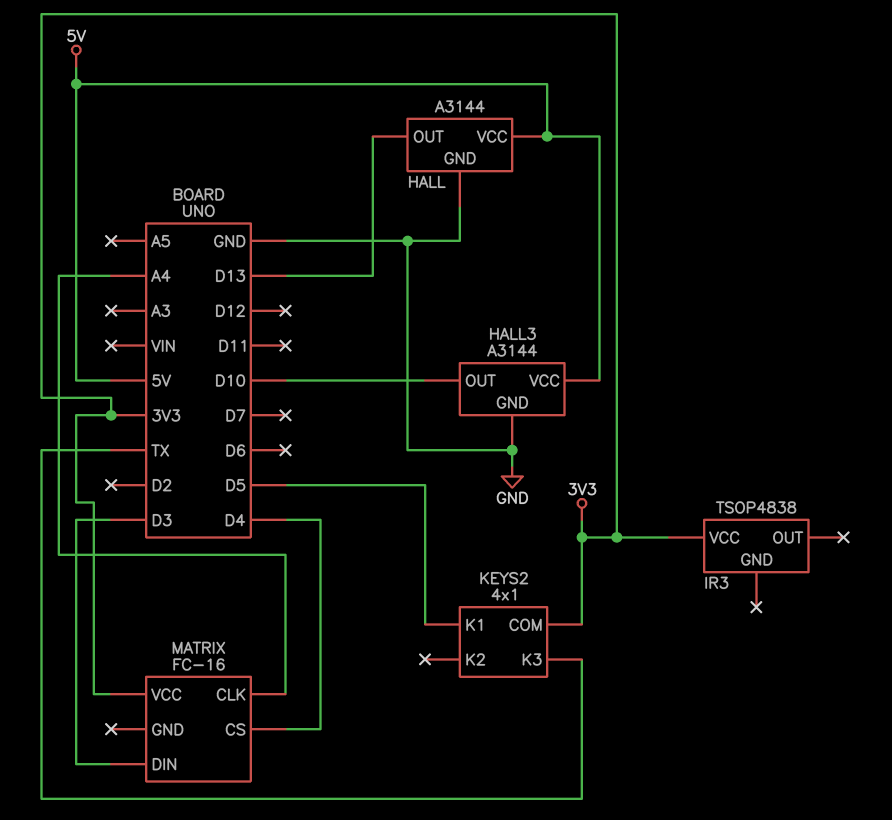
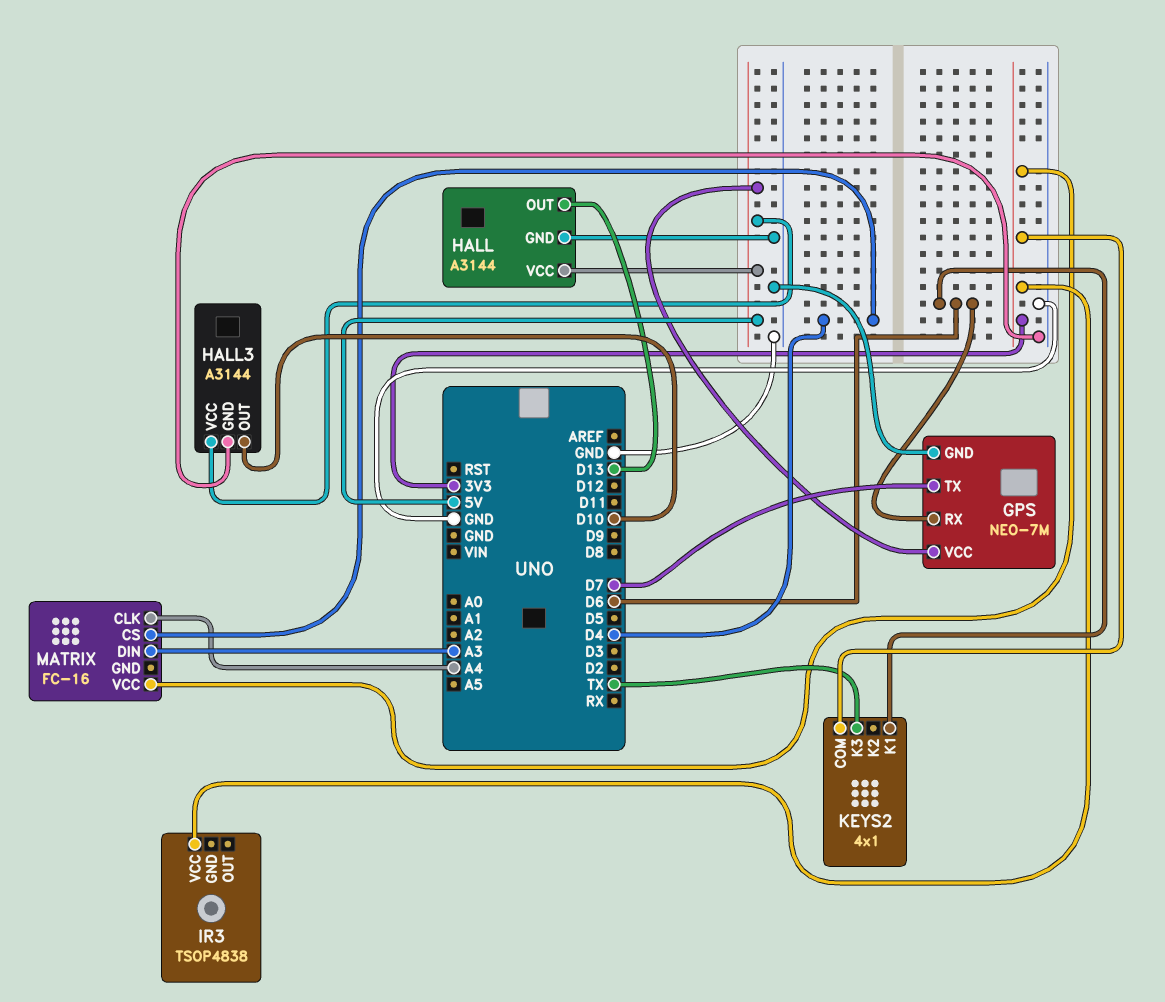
GPS: none -> NEO-7M
GPS pin GND: none -> GND
GPS pin RX: none -> D6
GPS pin TX: none -> D7
GPS pin VCC: none -> 5V
KEYS2 pin K1: D5 -> D6
MATRIX pin DIN: D3 -> A3

